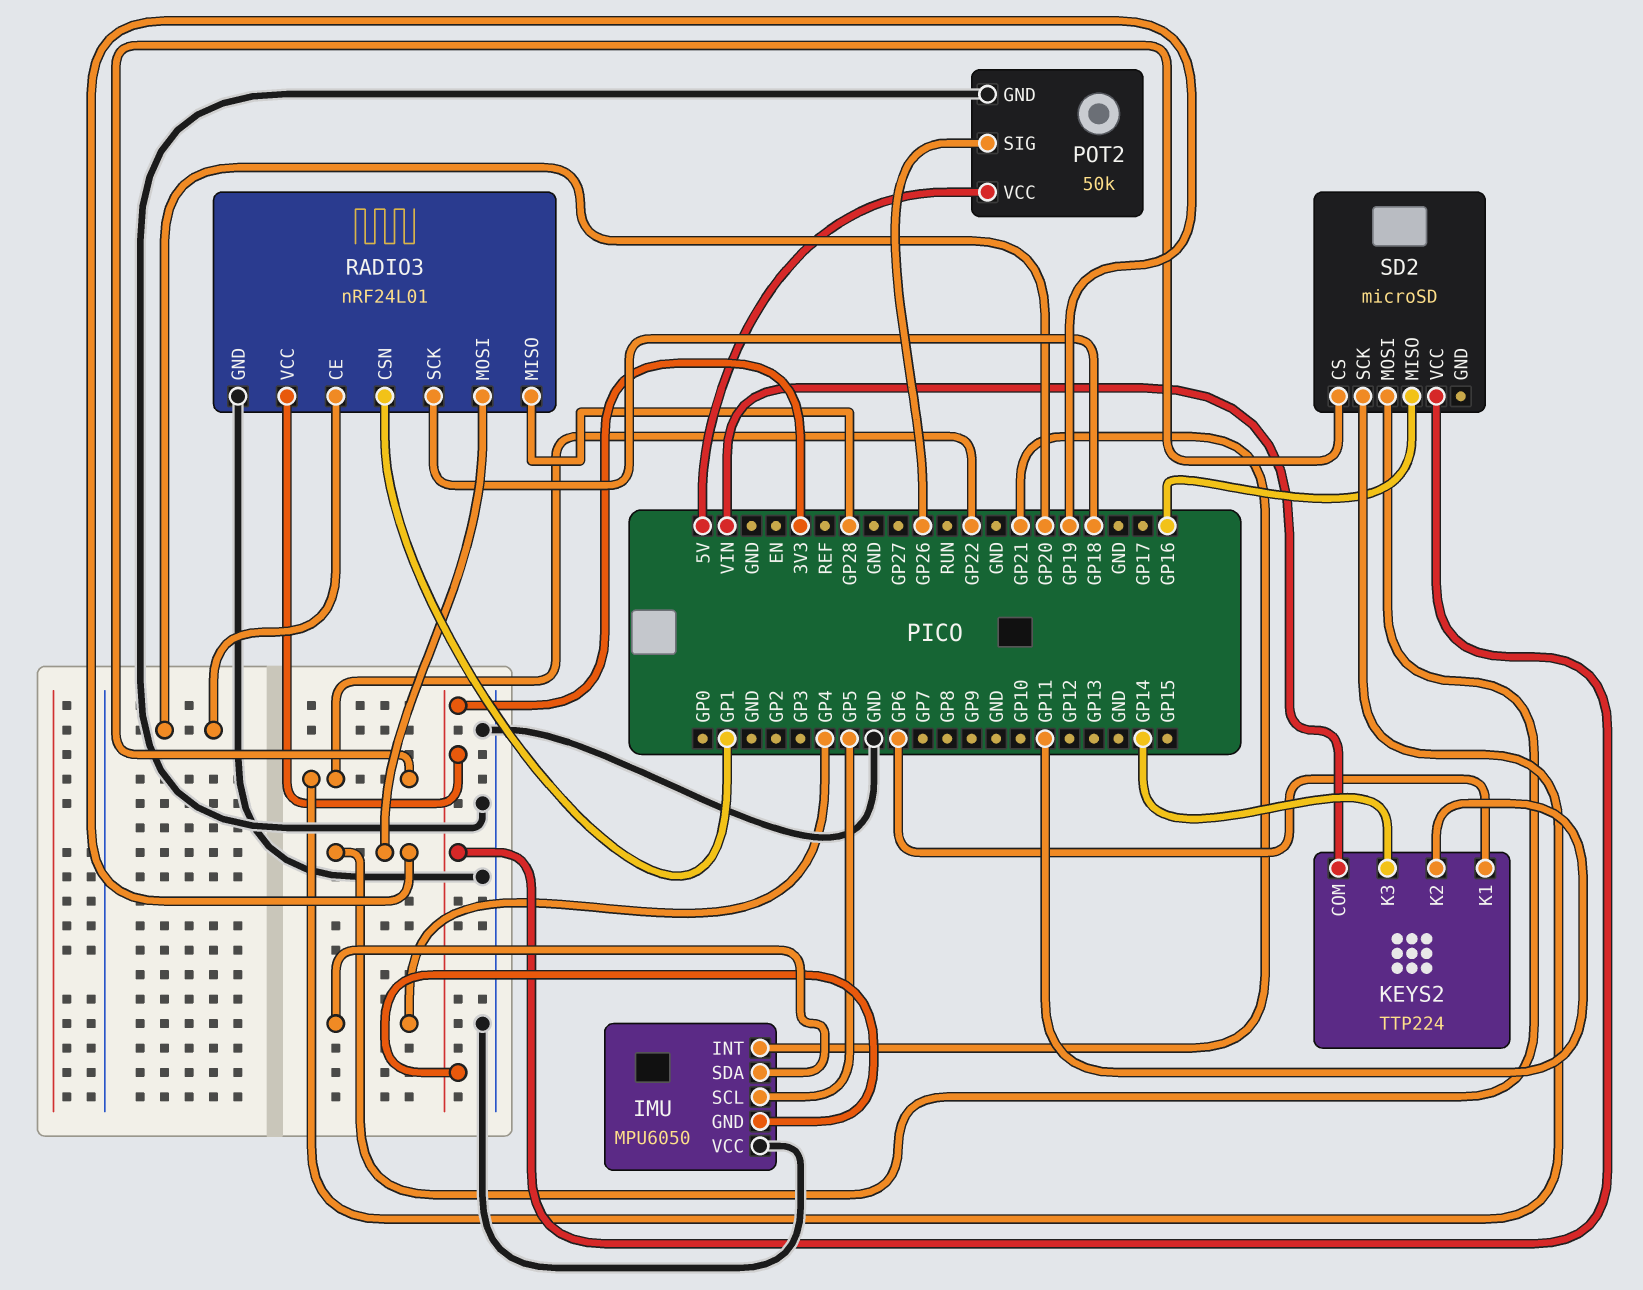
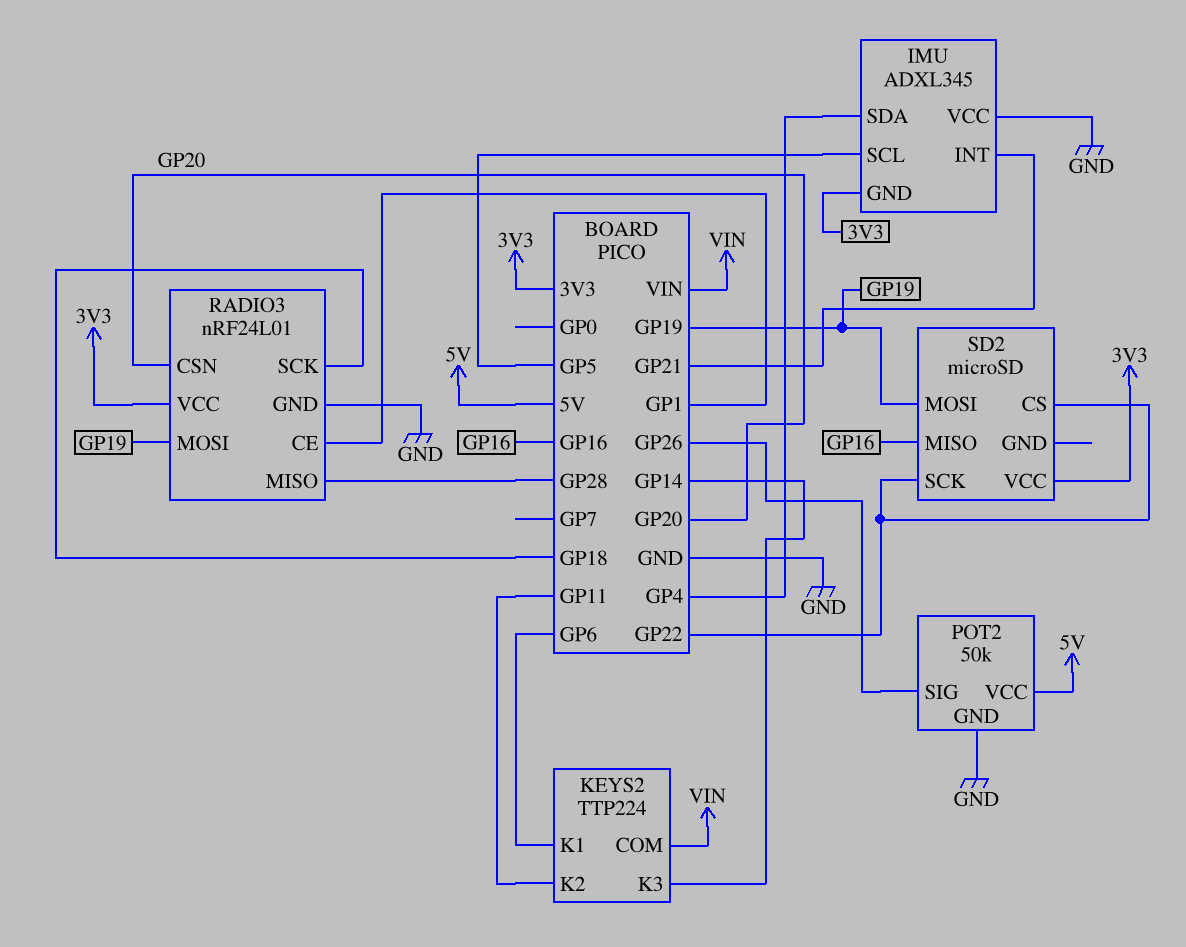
IMU: MPU6050 -> ADXL345
RADIO3 pin CE: GP20 -> GP1
RADIO3 pin CSN: GP1 -> GP20

